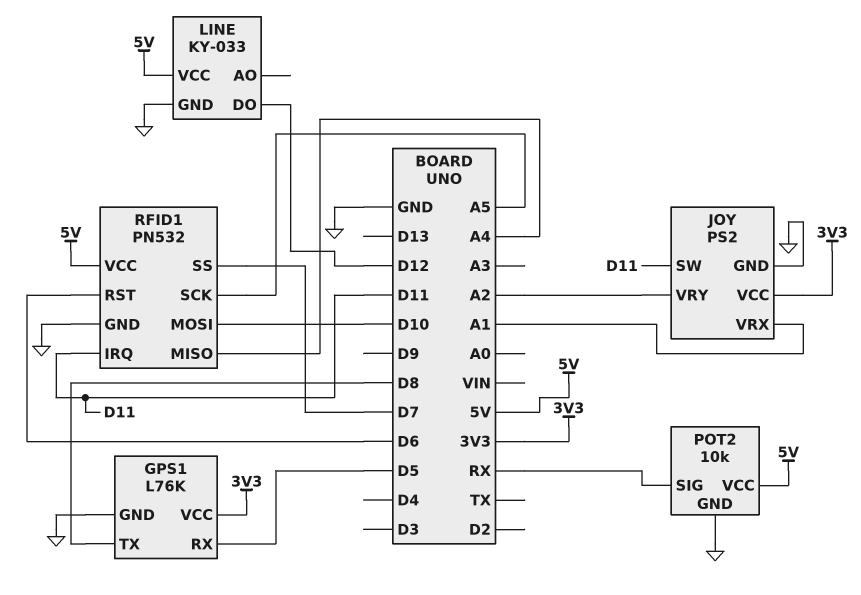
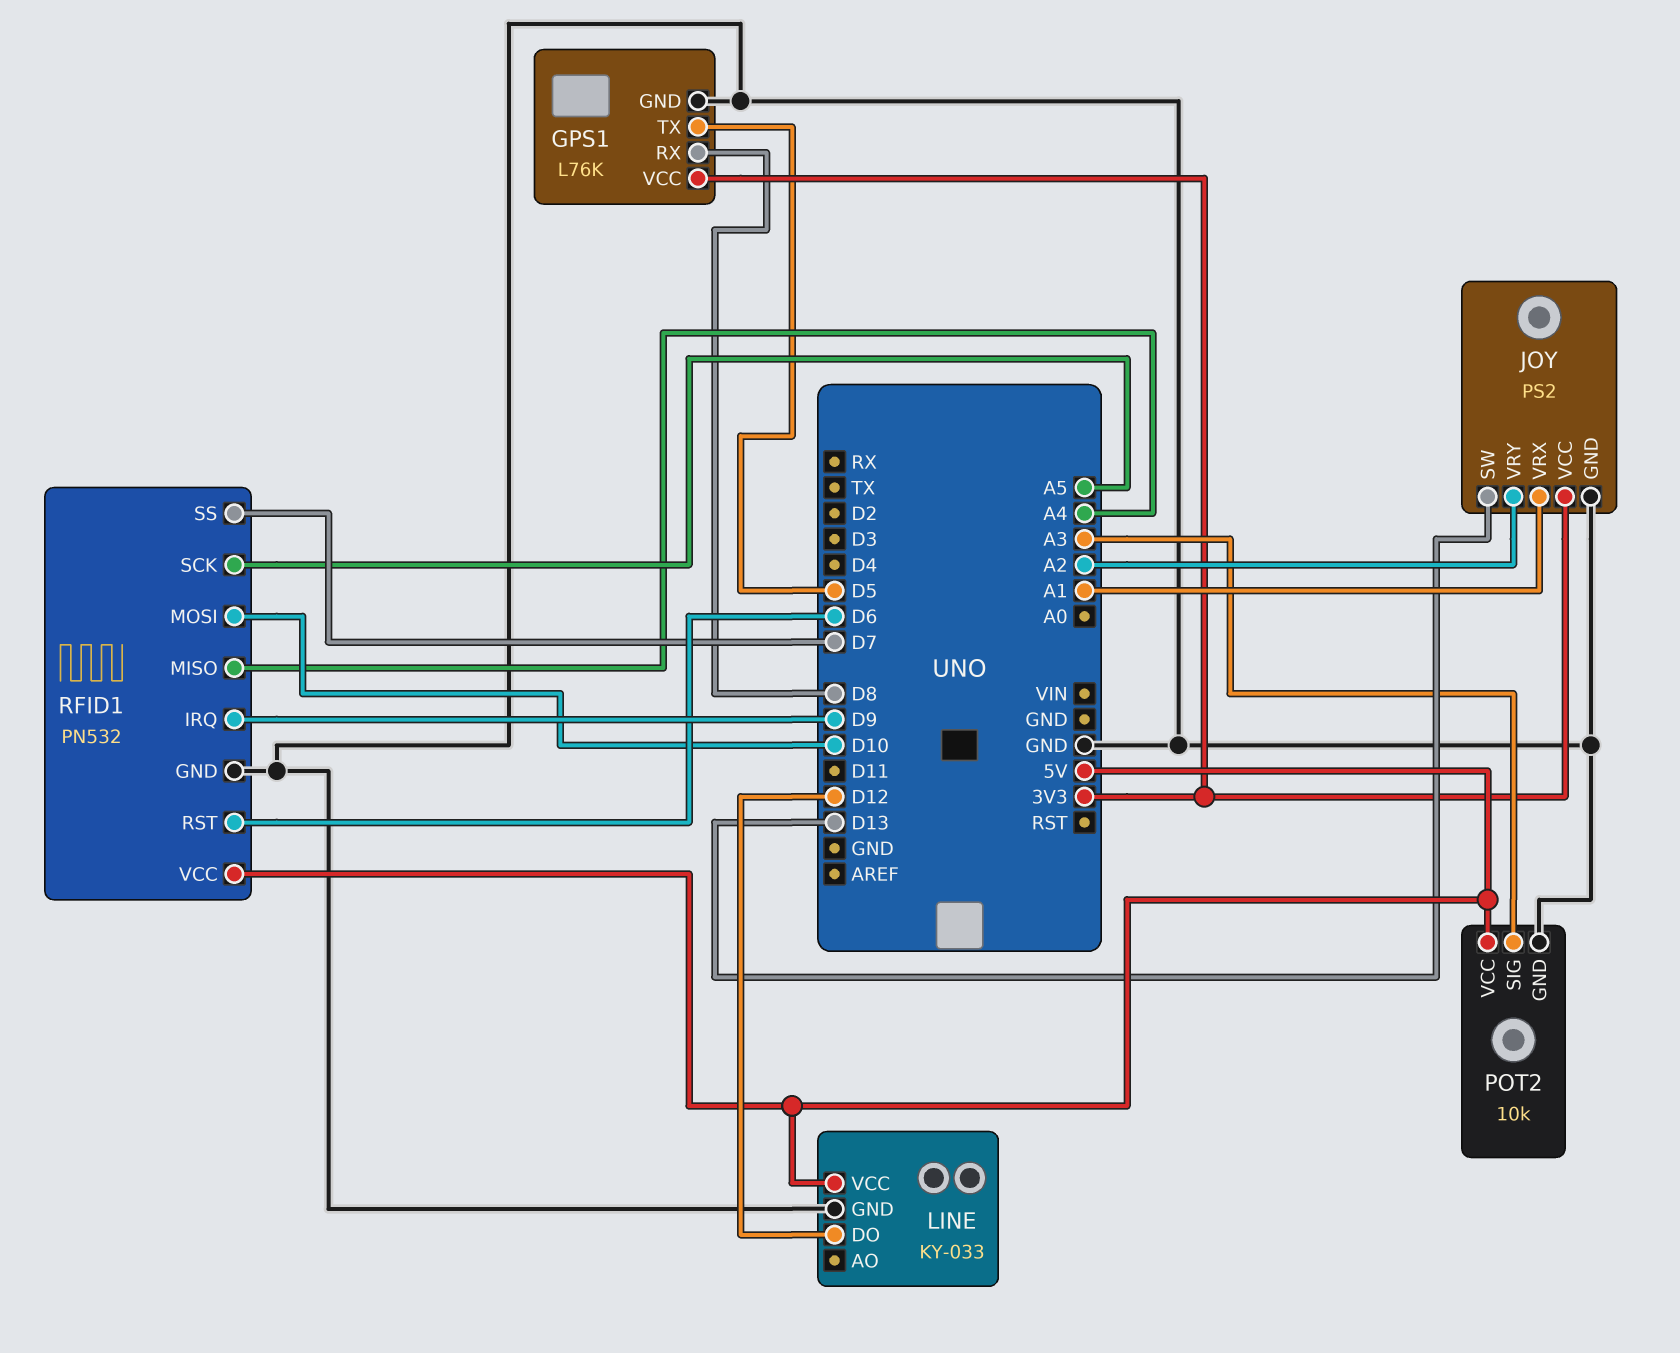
GPS1 pin RX: D5 -> D8
GPS1 pin TX: D8 -> D5
JOY pin SW: D11 -> D13
POT2 pin SIG: RX -> A3
RFID1 pin IRQ: D11 -> D9

